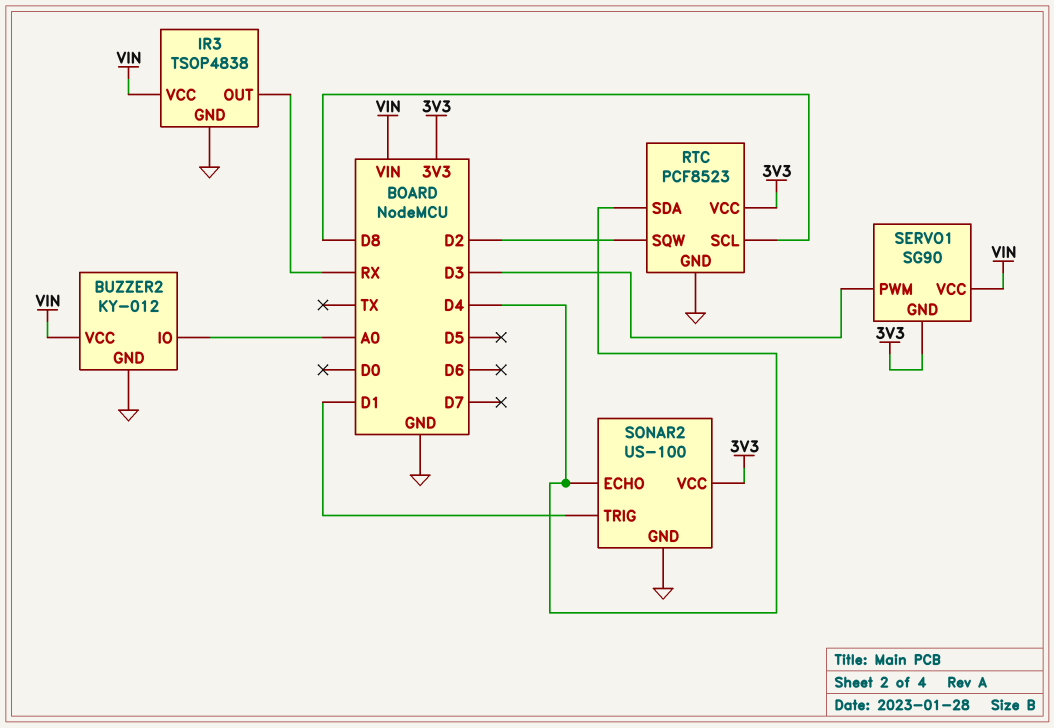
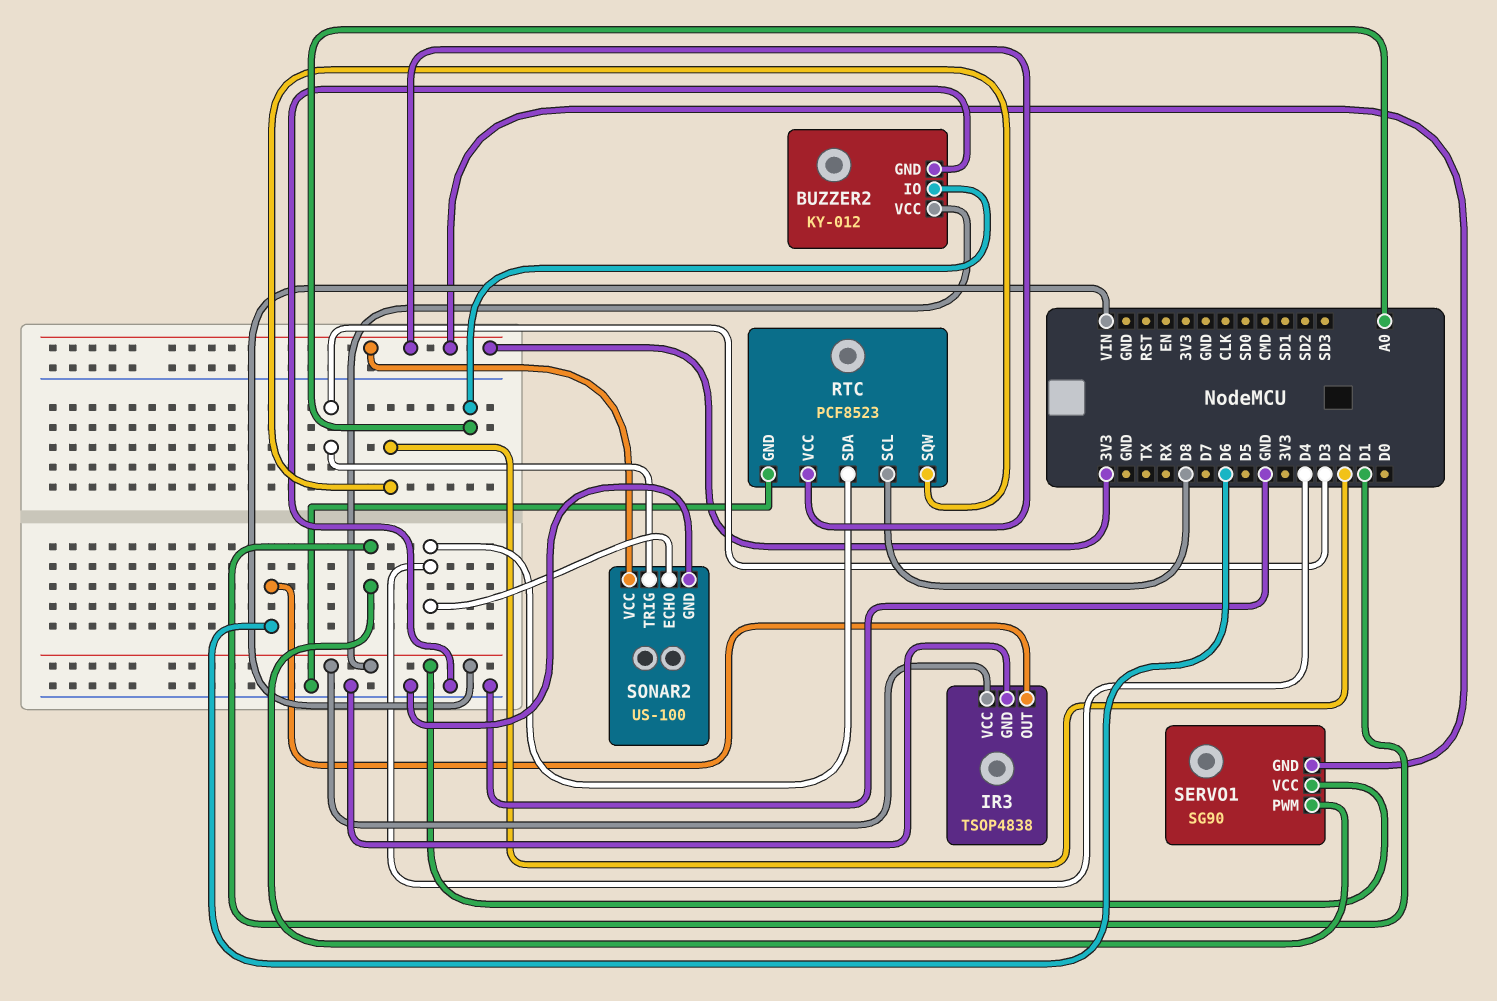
IR3 pin OUT: RX -> D6
SERVO1 pin PWM: D3 -> D1
SONAR2 pin TRIG: D1 -> D3

